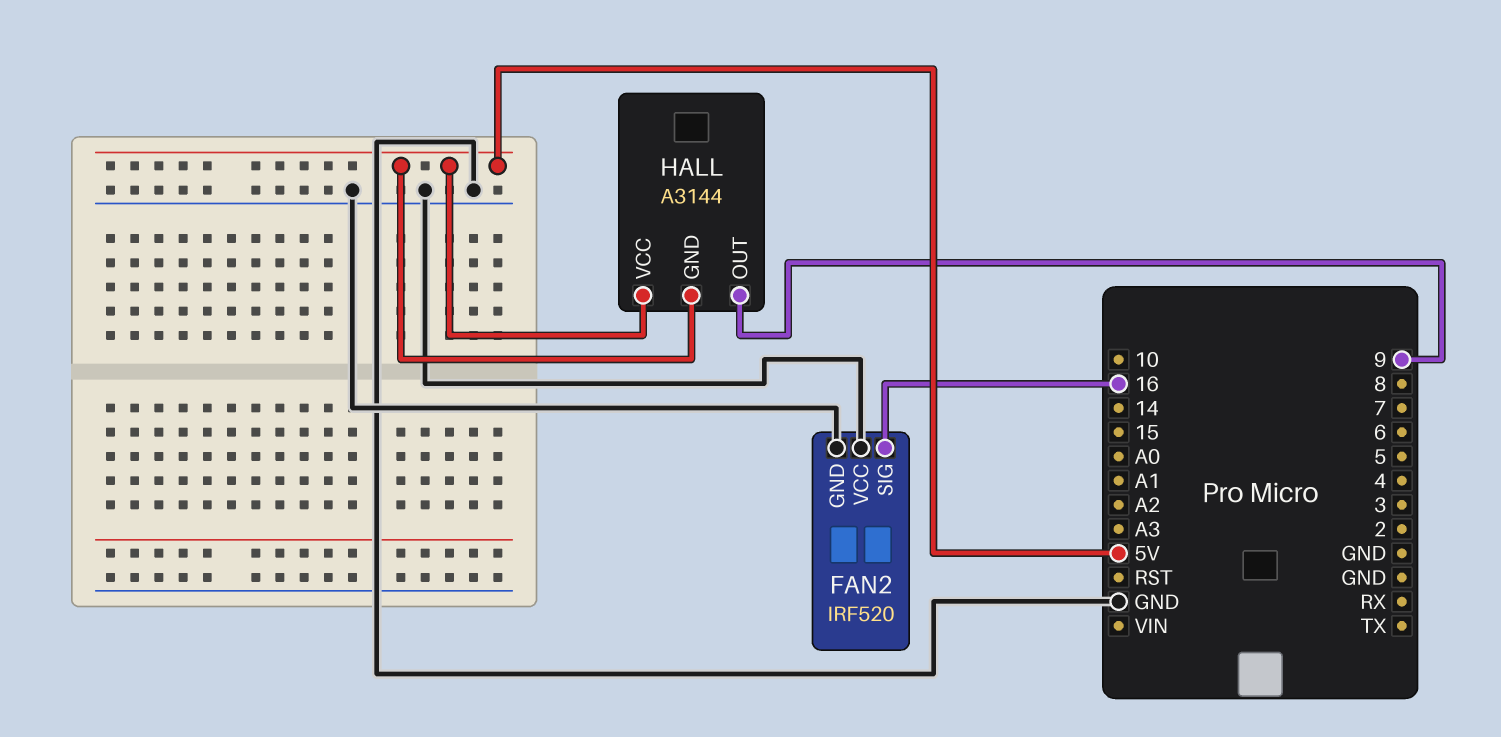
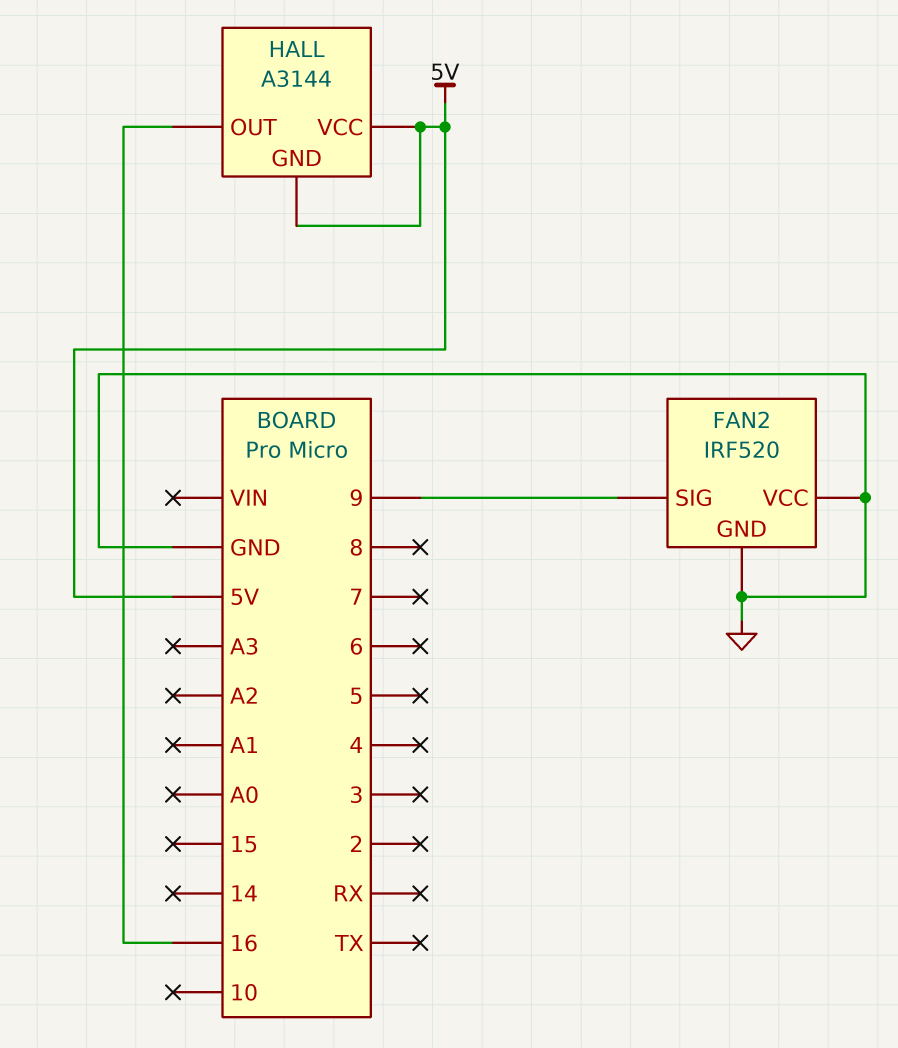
FAN2 pin SIG: 16 -> 9
HALL pin OUT: 9 -> 16

